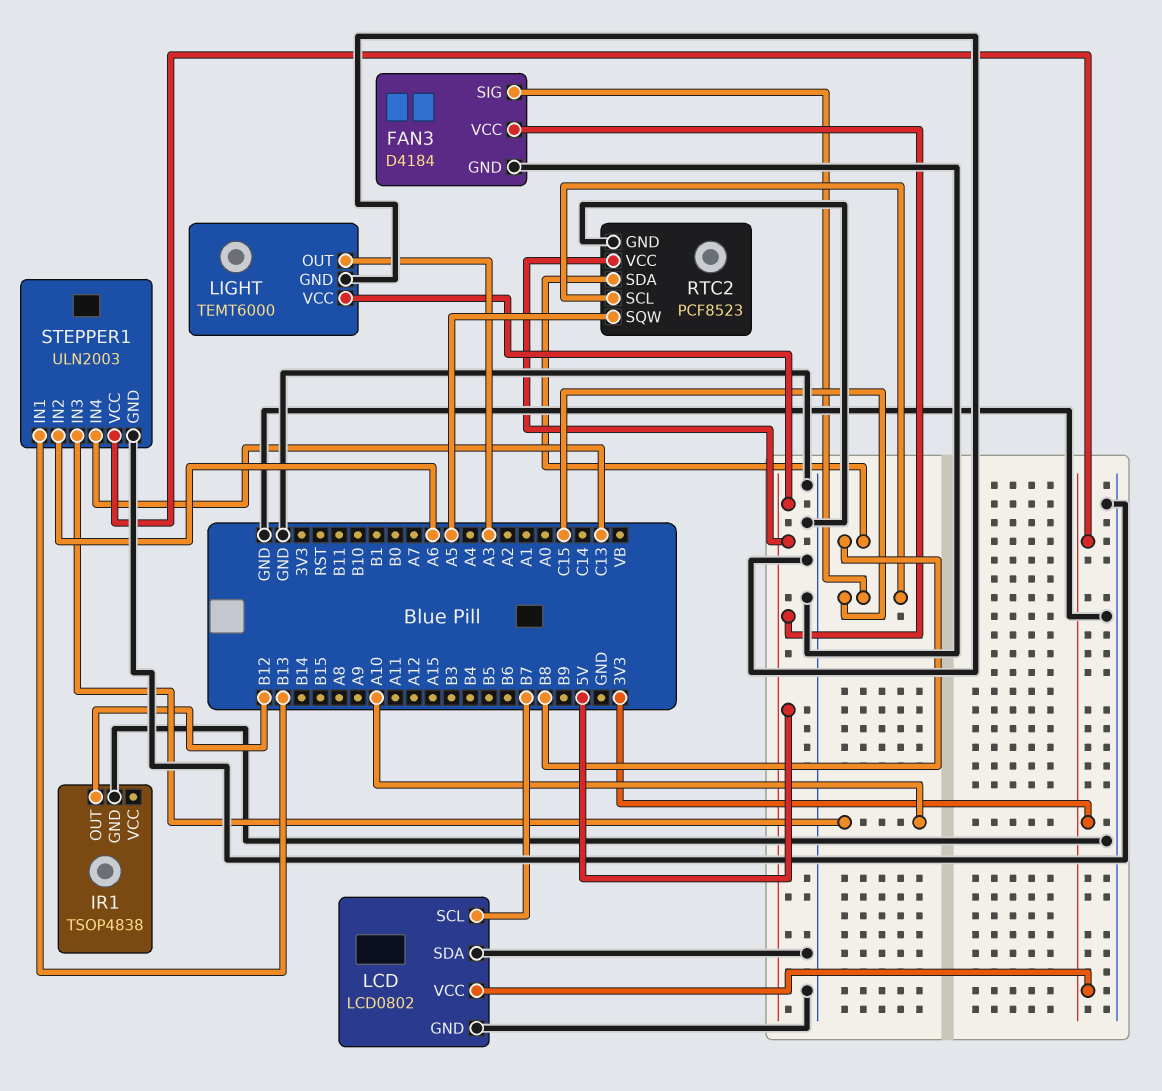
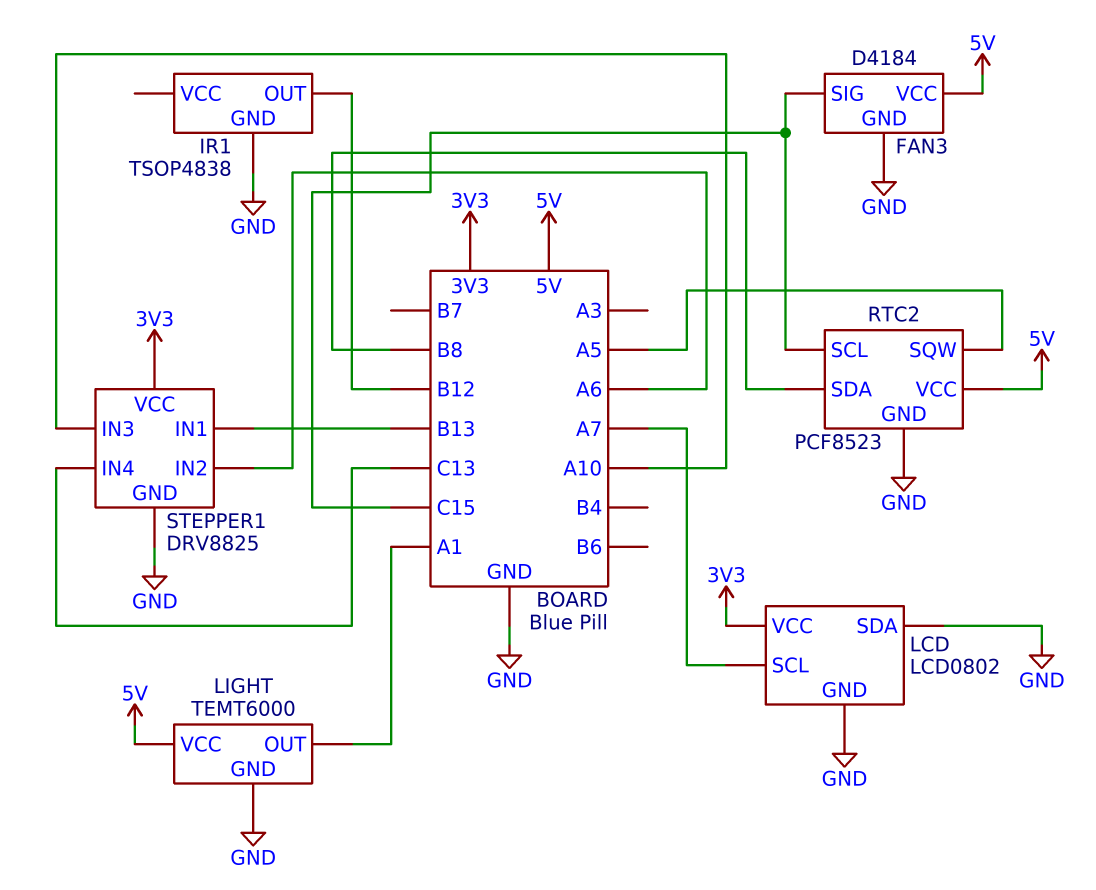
LCD pin SCL: B7 -> A7
LIGHT pin OUT: A3 -> A1
STEPPER1: ULN2003 -> DRV8825

